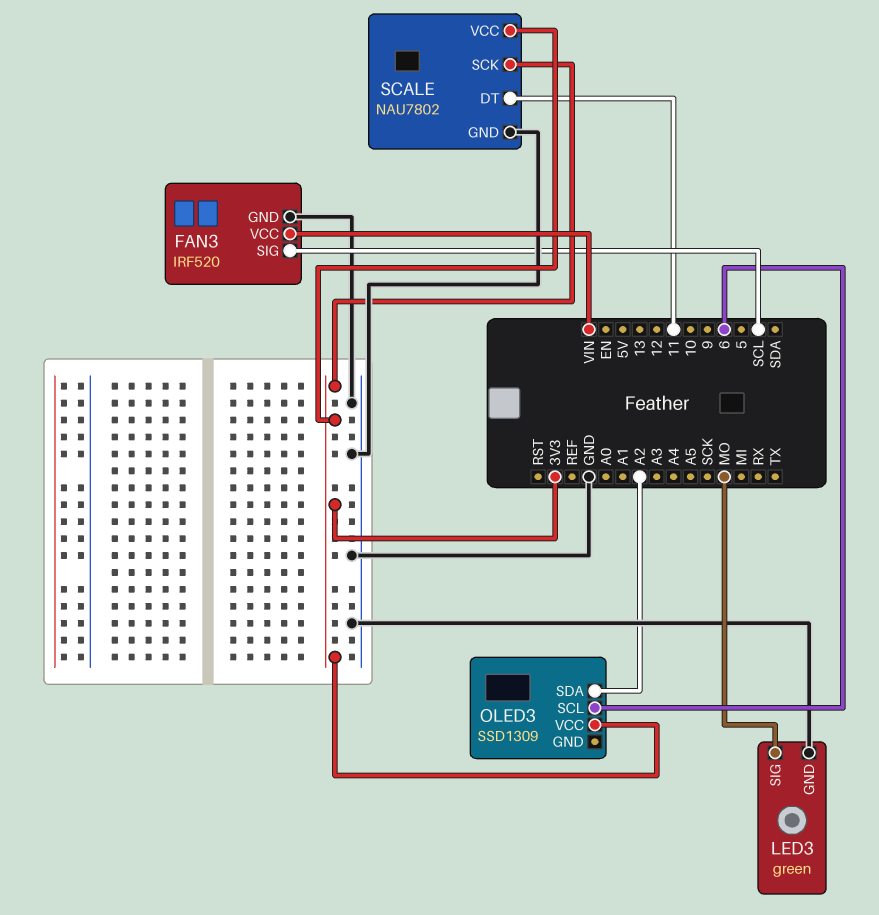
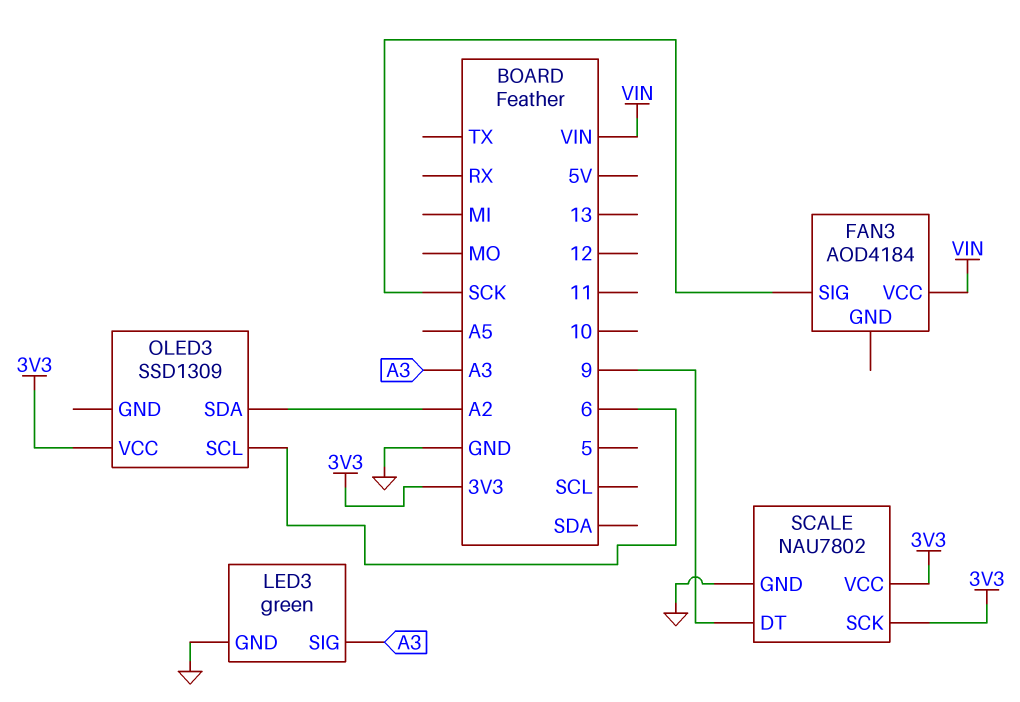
FAN3: IRF520 -> AOD4184
FAN3 pin GND: GND -> none
FAN3 pin SIG: SCL -> SCK
LED3 pin SIG: MO -> A3
SCALE pin DT: 11 -> 9

